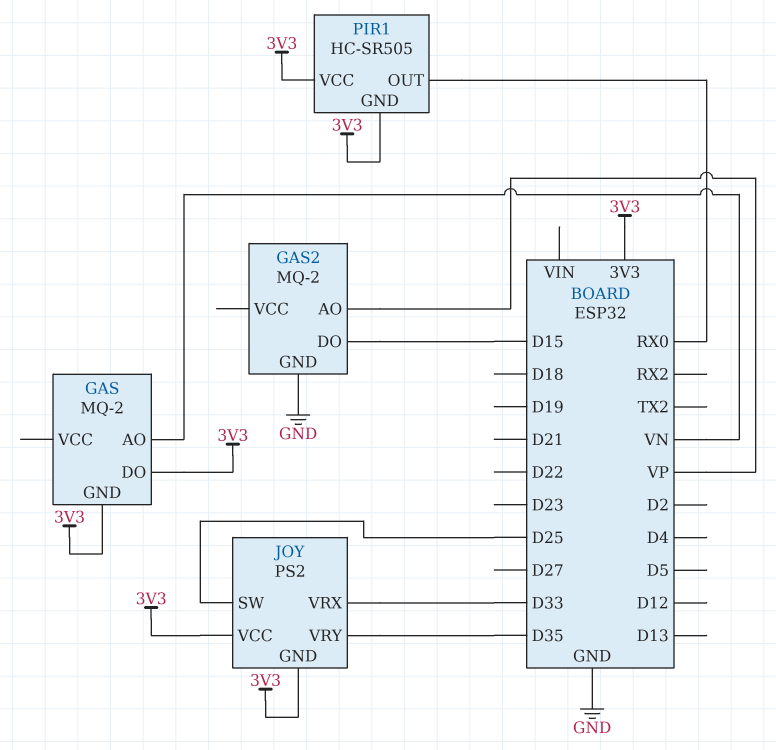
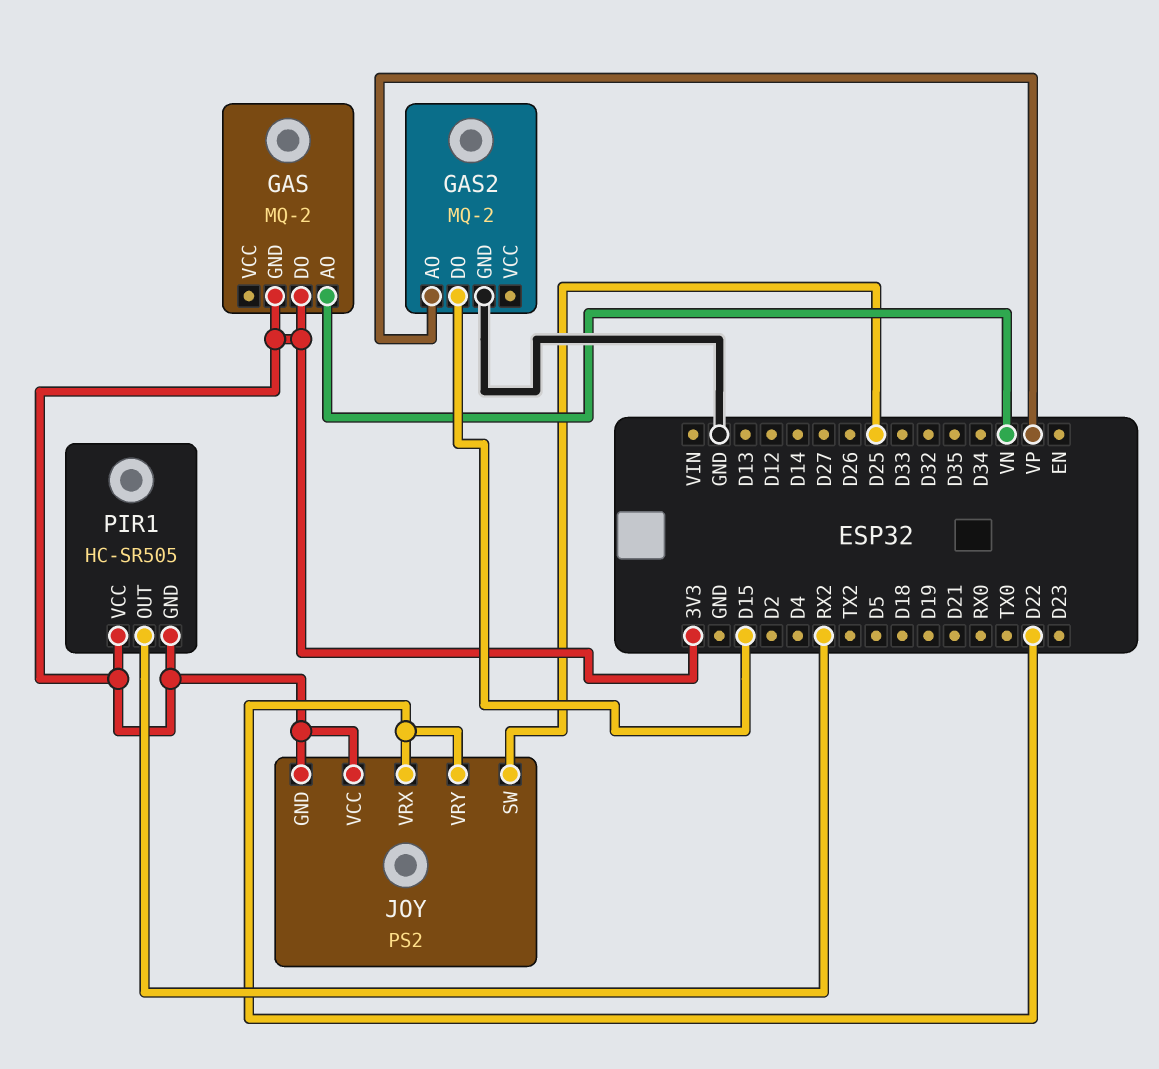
JOY pin VRX: D33 -> D22
JOY pin VRY: D35 -> D22
PIR1 pin OUT: RX0 -> RX2

